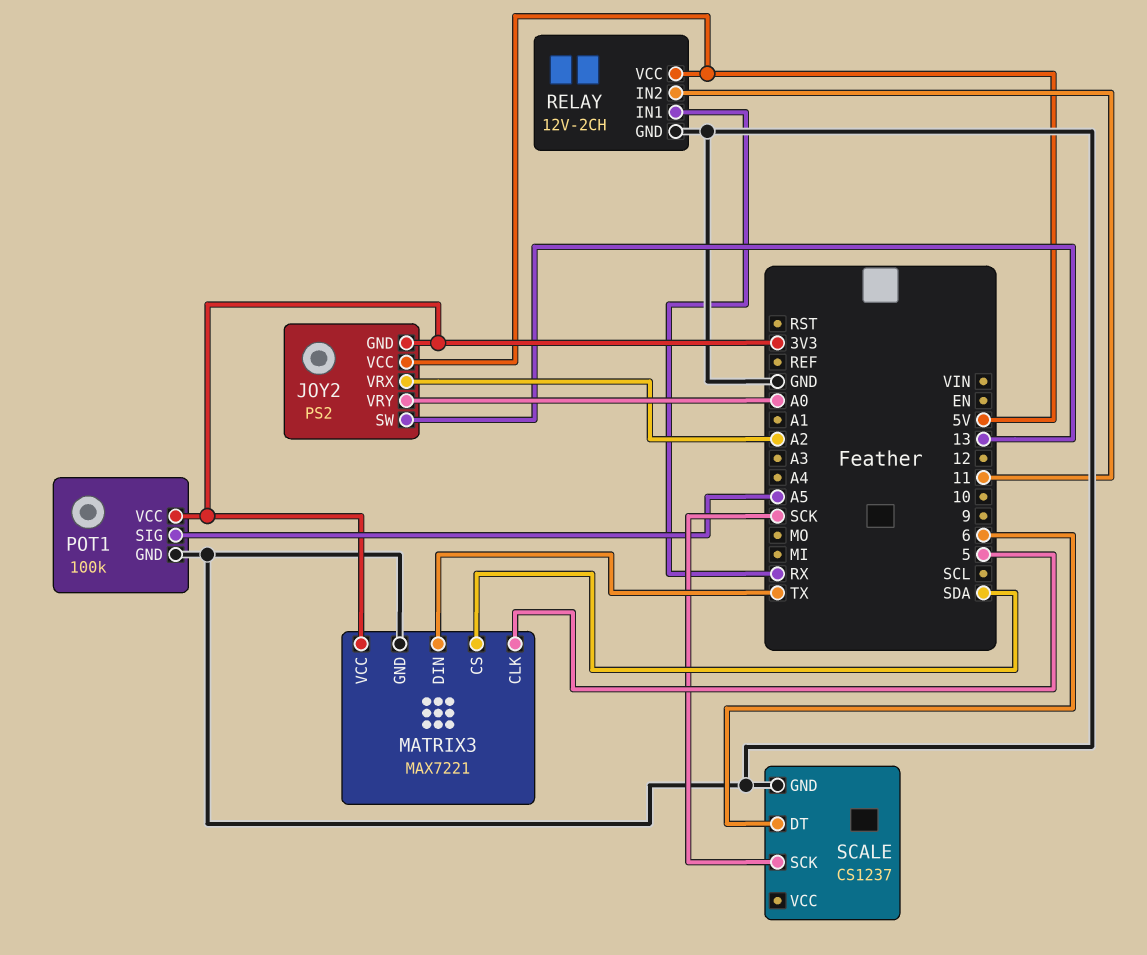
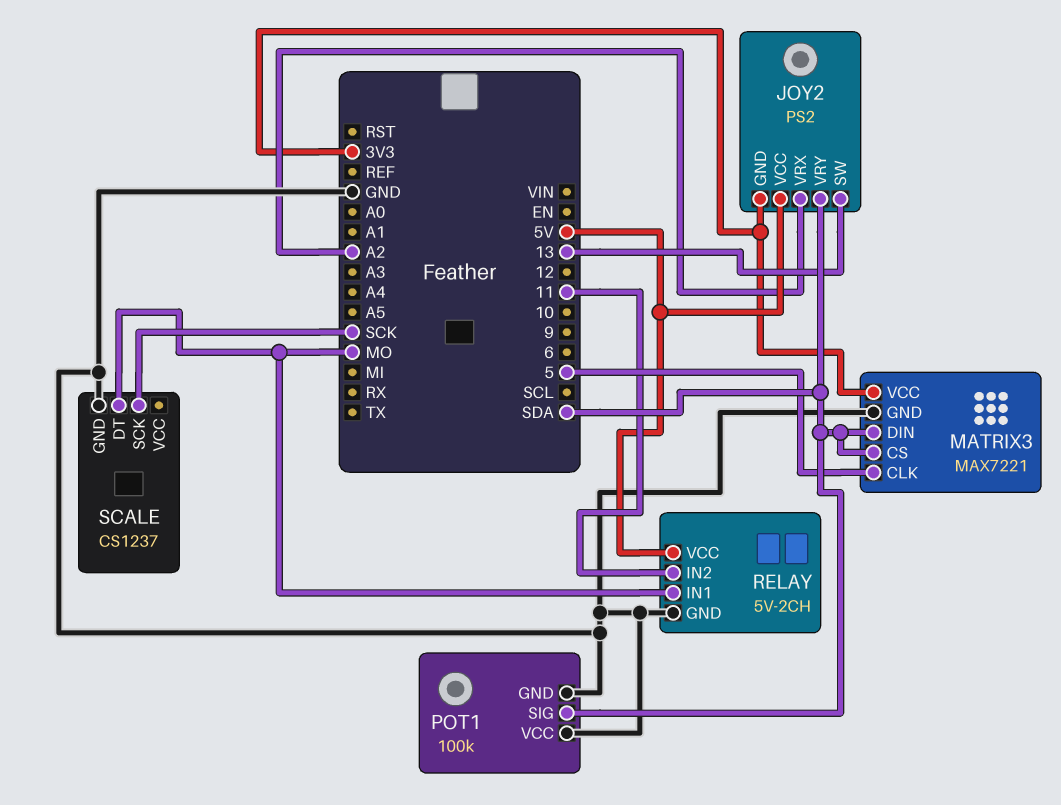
JOY2 pin VRY: A0 -> SDA
MATRIX3 pin DIN: TX -> SDA
POT1 pin SIG: A5 -> SDA
POT1 pin VCC: 3V3 -> GND
RELAY: 12V-2CH -> 5V-2CH
RELAY pin IN1: RX -> MO
SCALE pin DT: 6 -> MO

